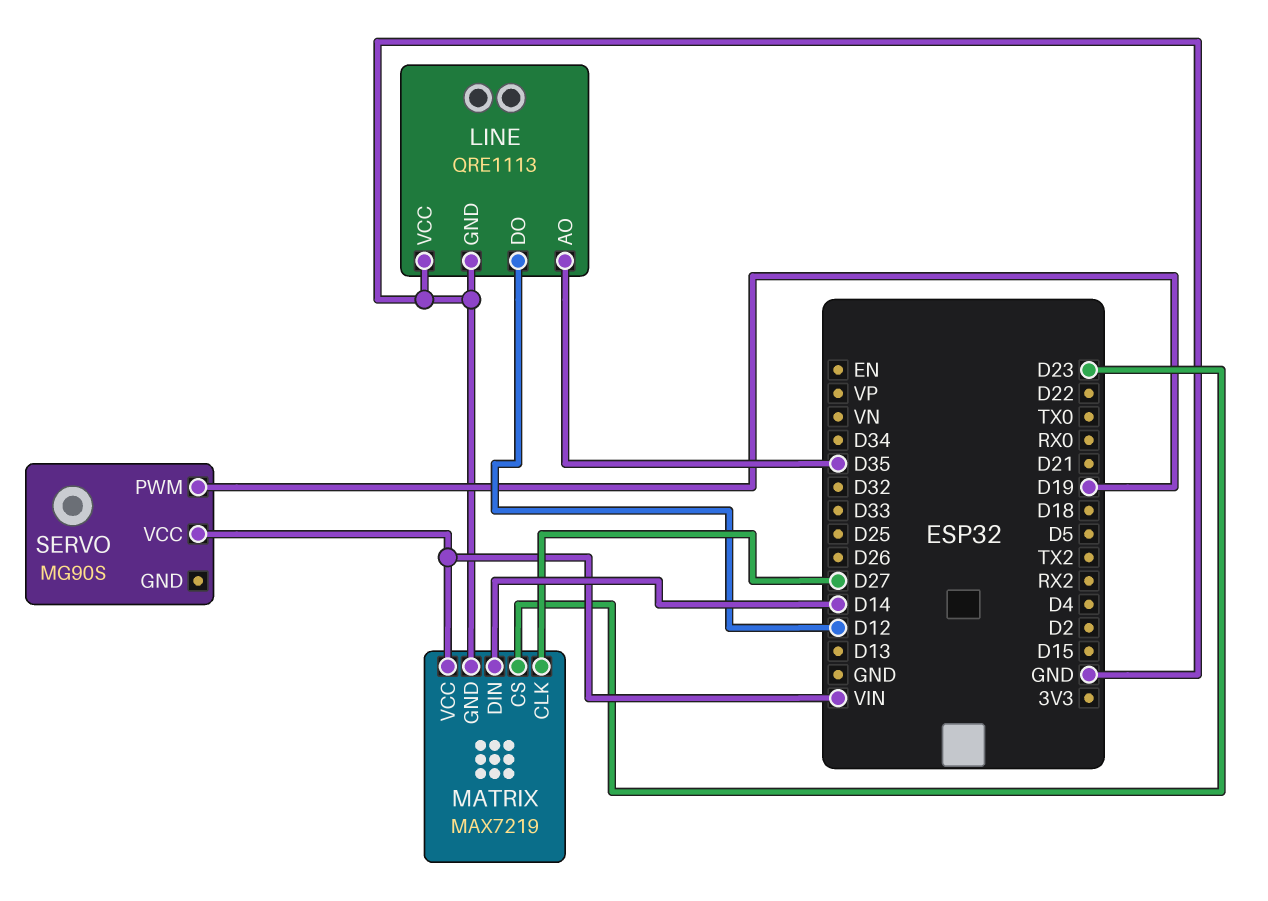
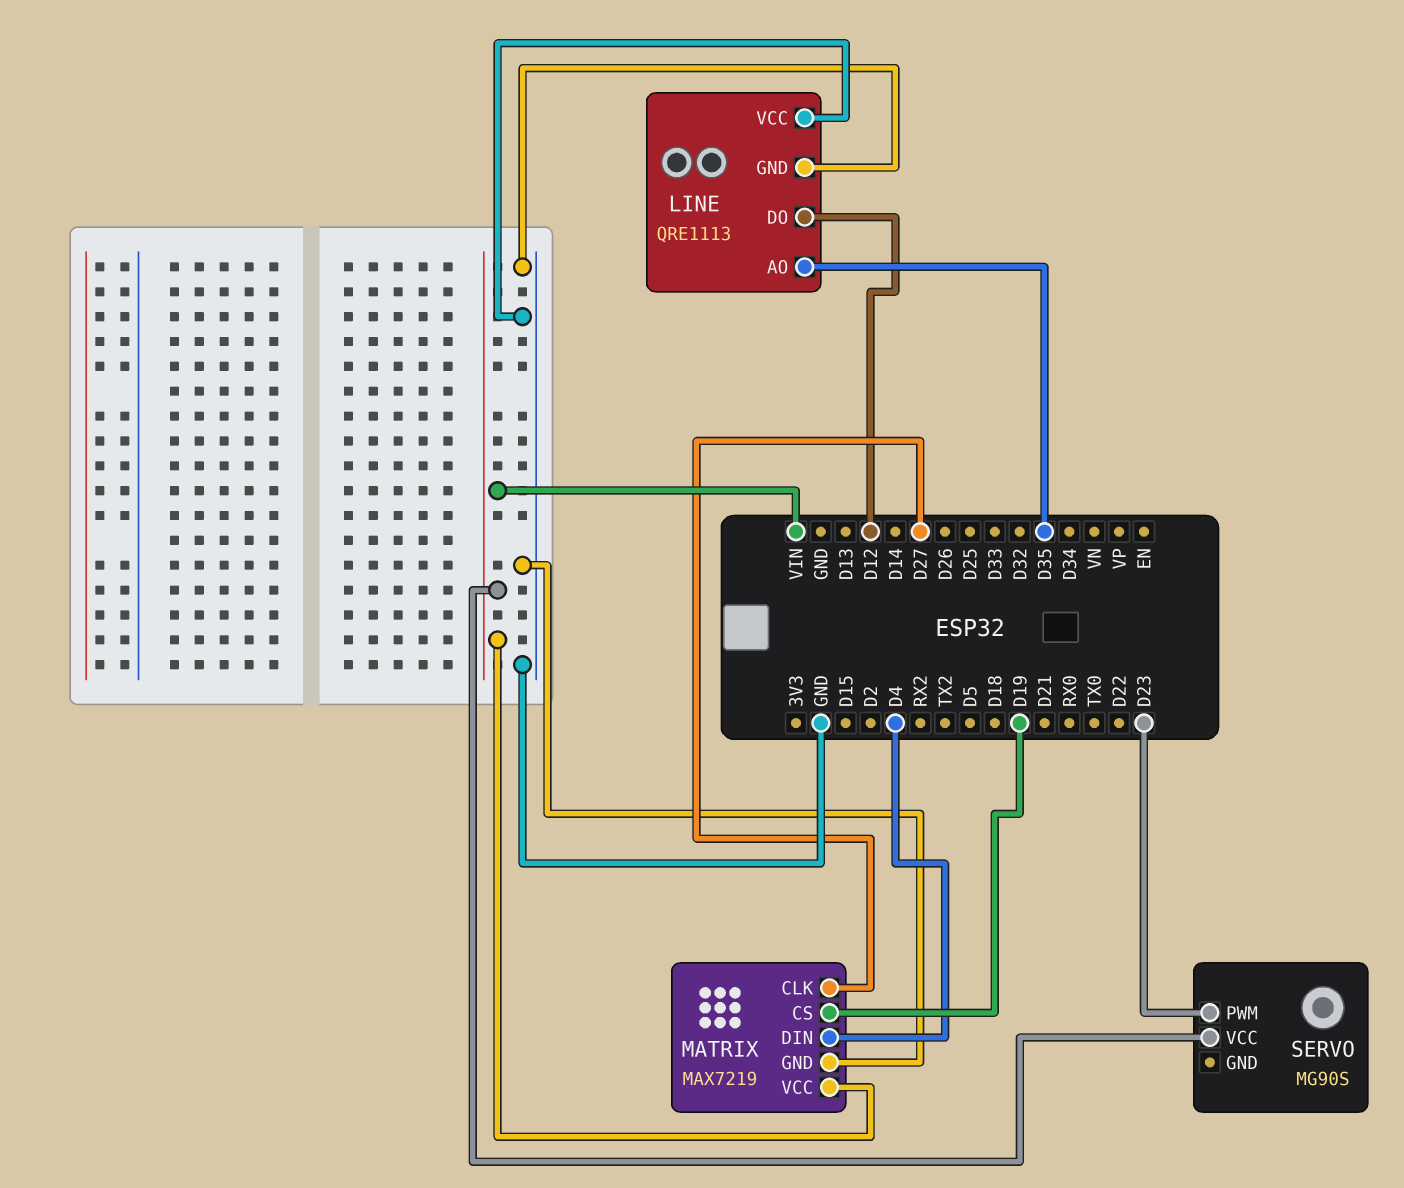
MATRIX pin CS: D23 -> D19
MATRIX pin DIN: D14 -> D4
SERVO pin PWM: D19 -> D23

